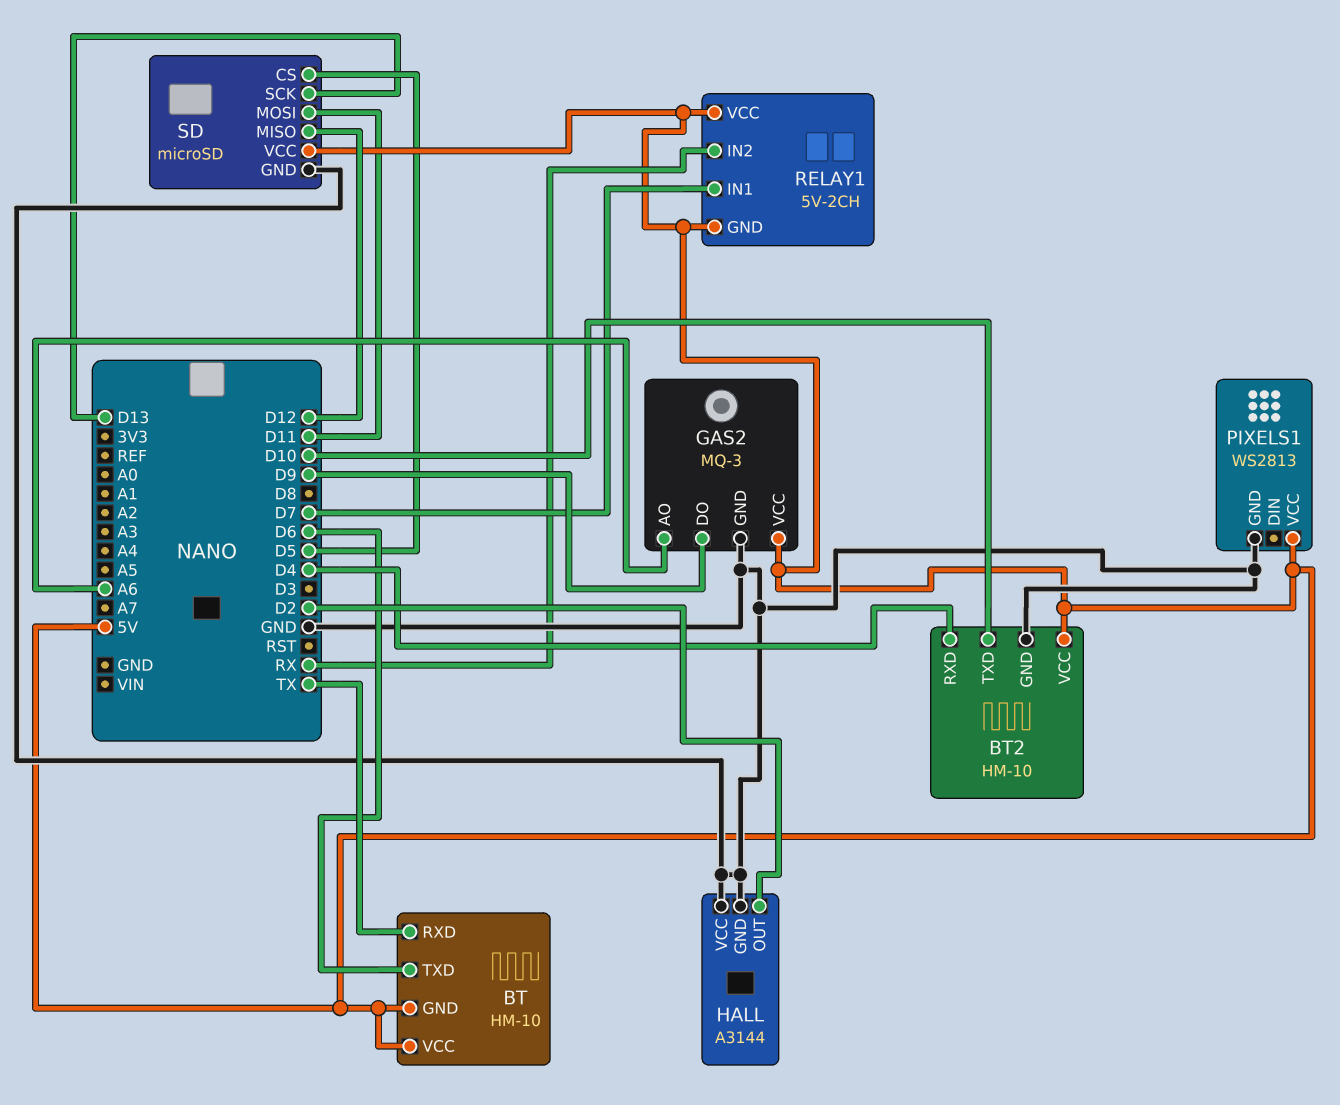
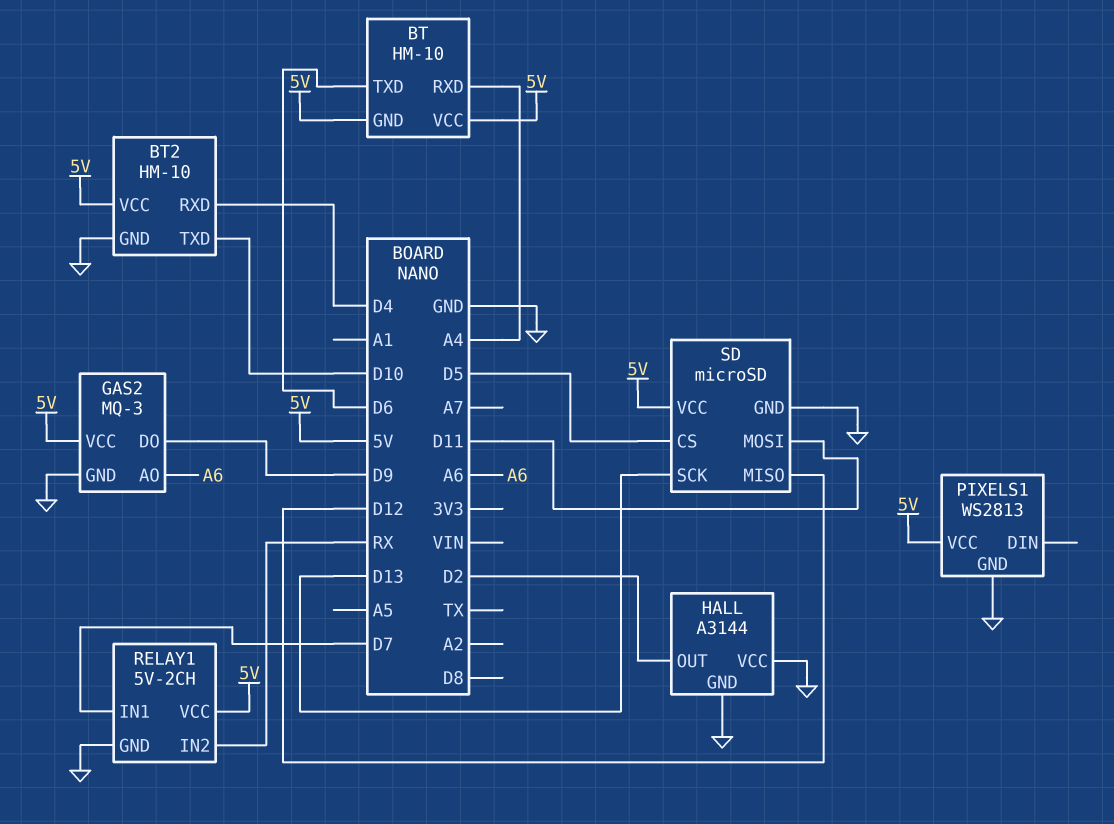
BT pin RXD: TX -> A4
RELAY1 pin GND: 5V -> GND

